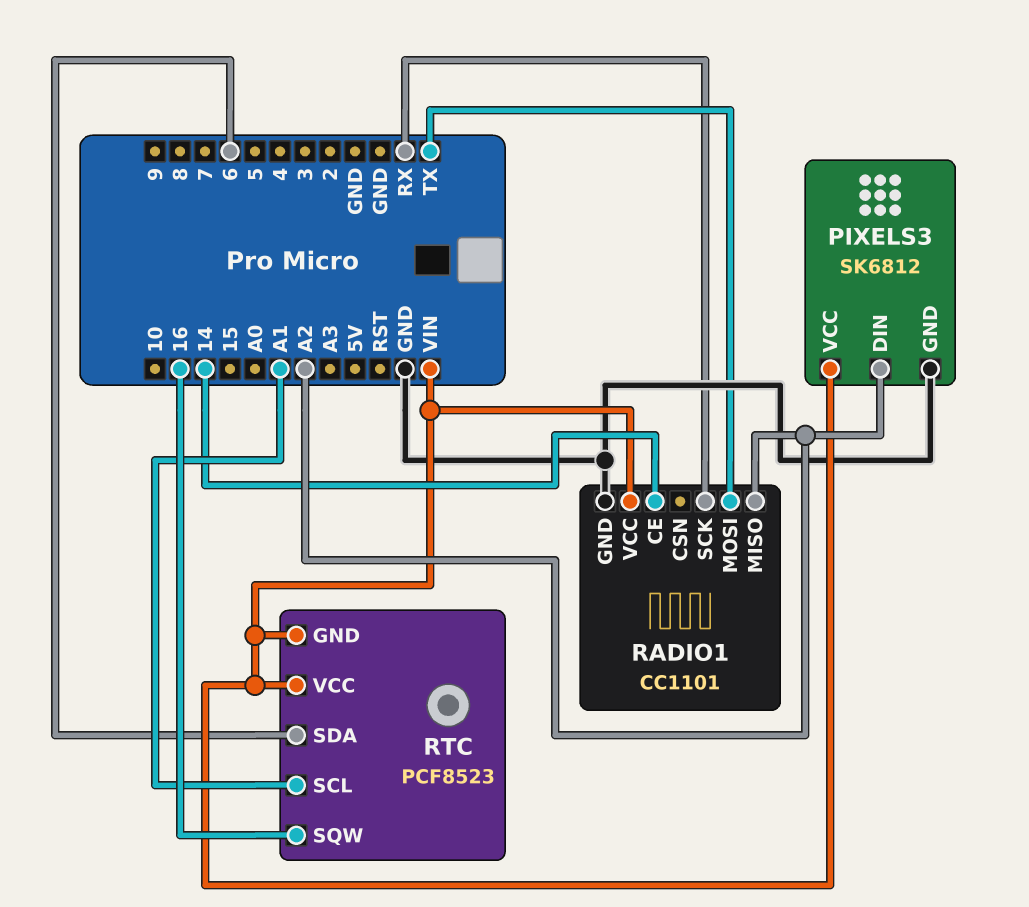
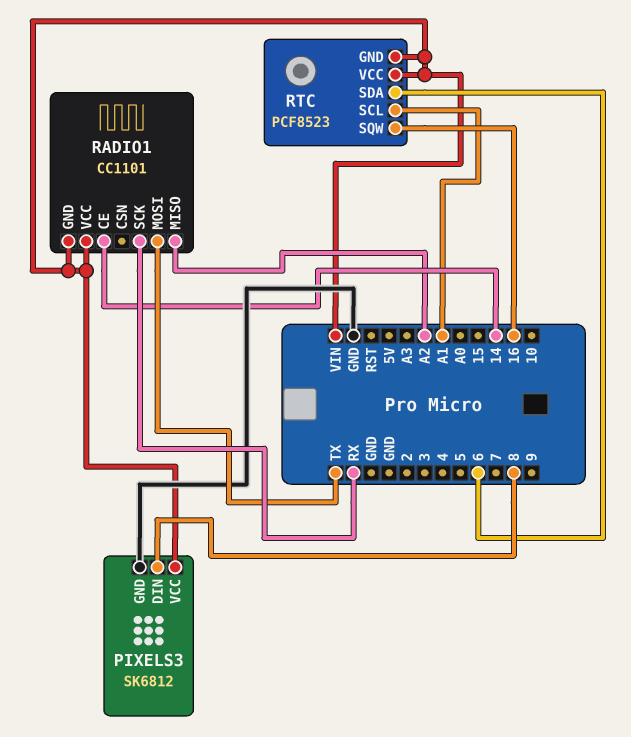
PIXELS3 pin DIN: A2 -> 8
RADIO1 pin GND: GND -> VIN

